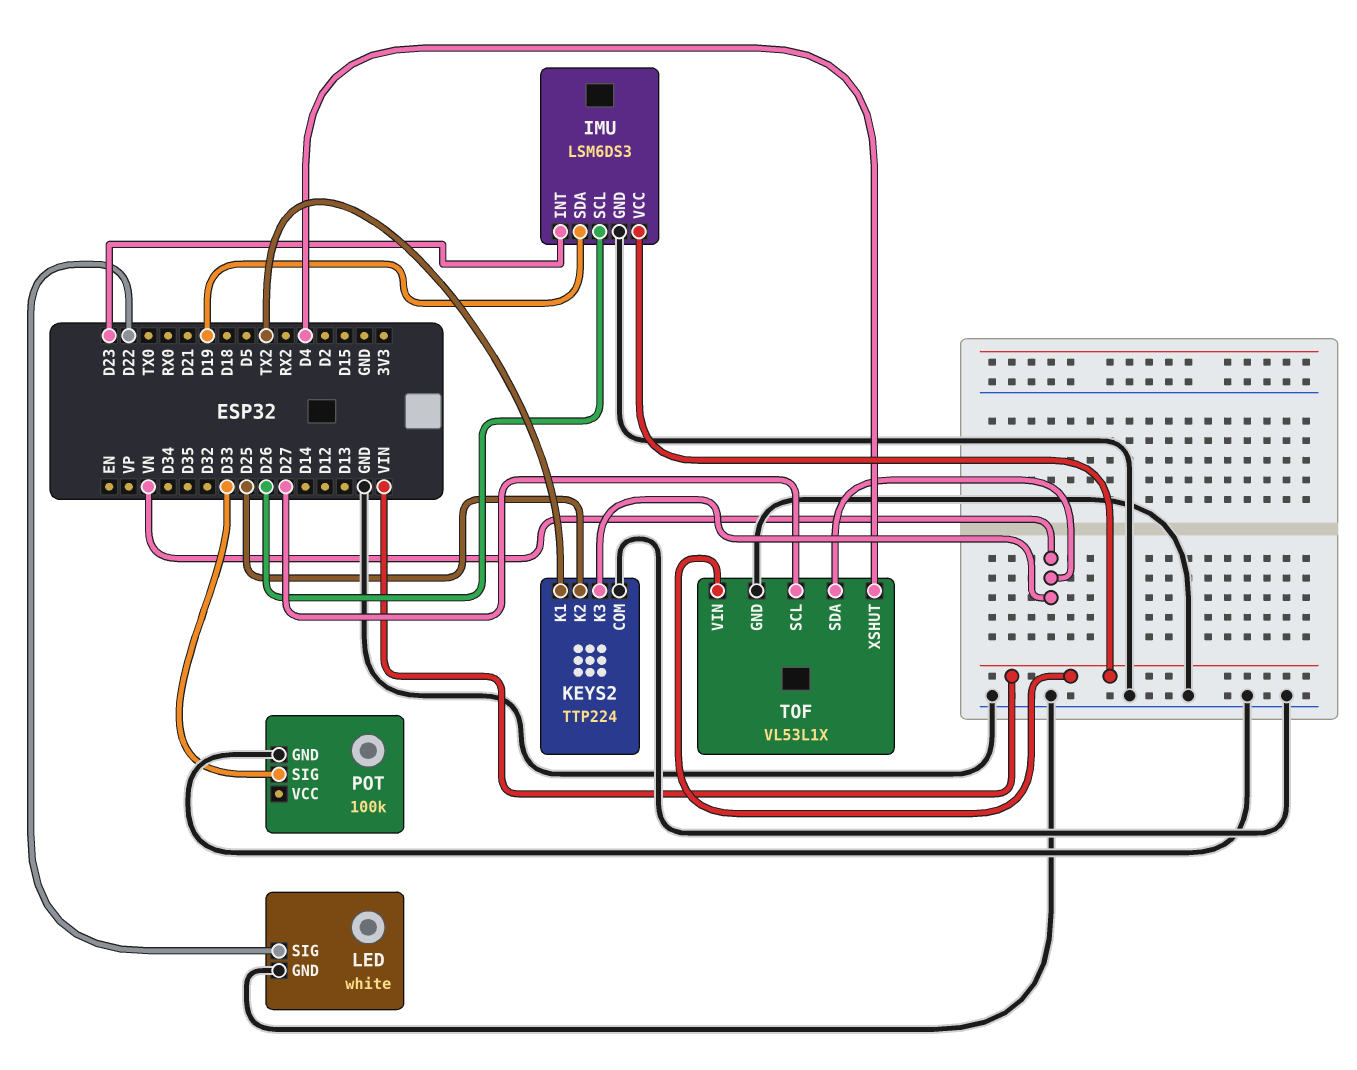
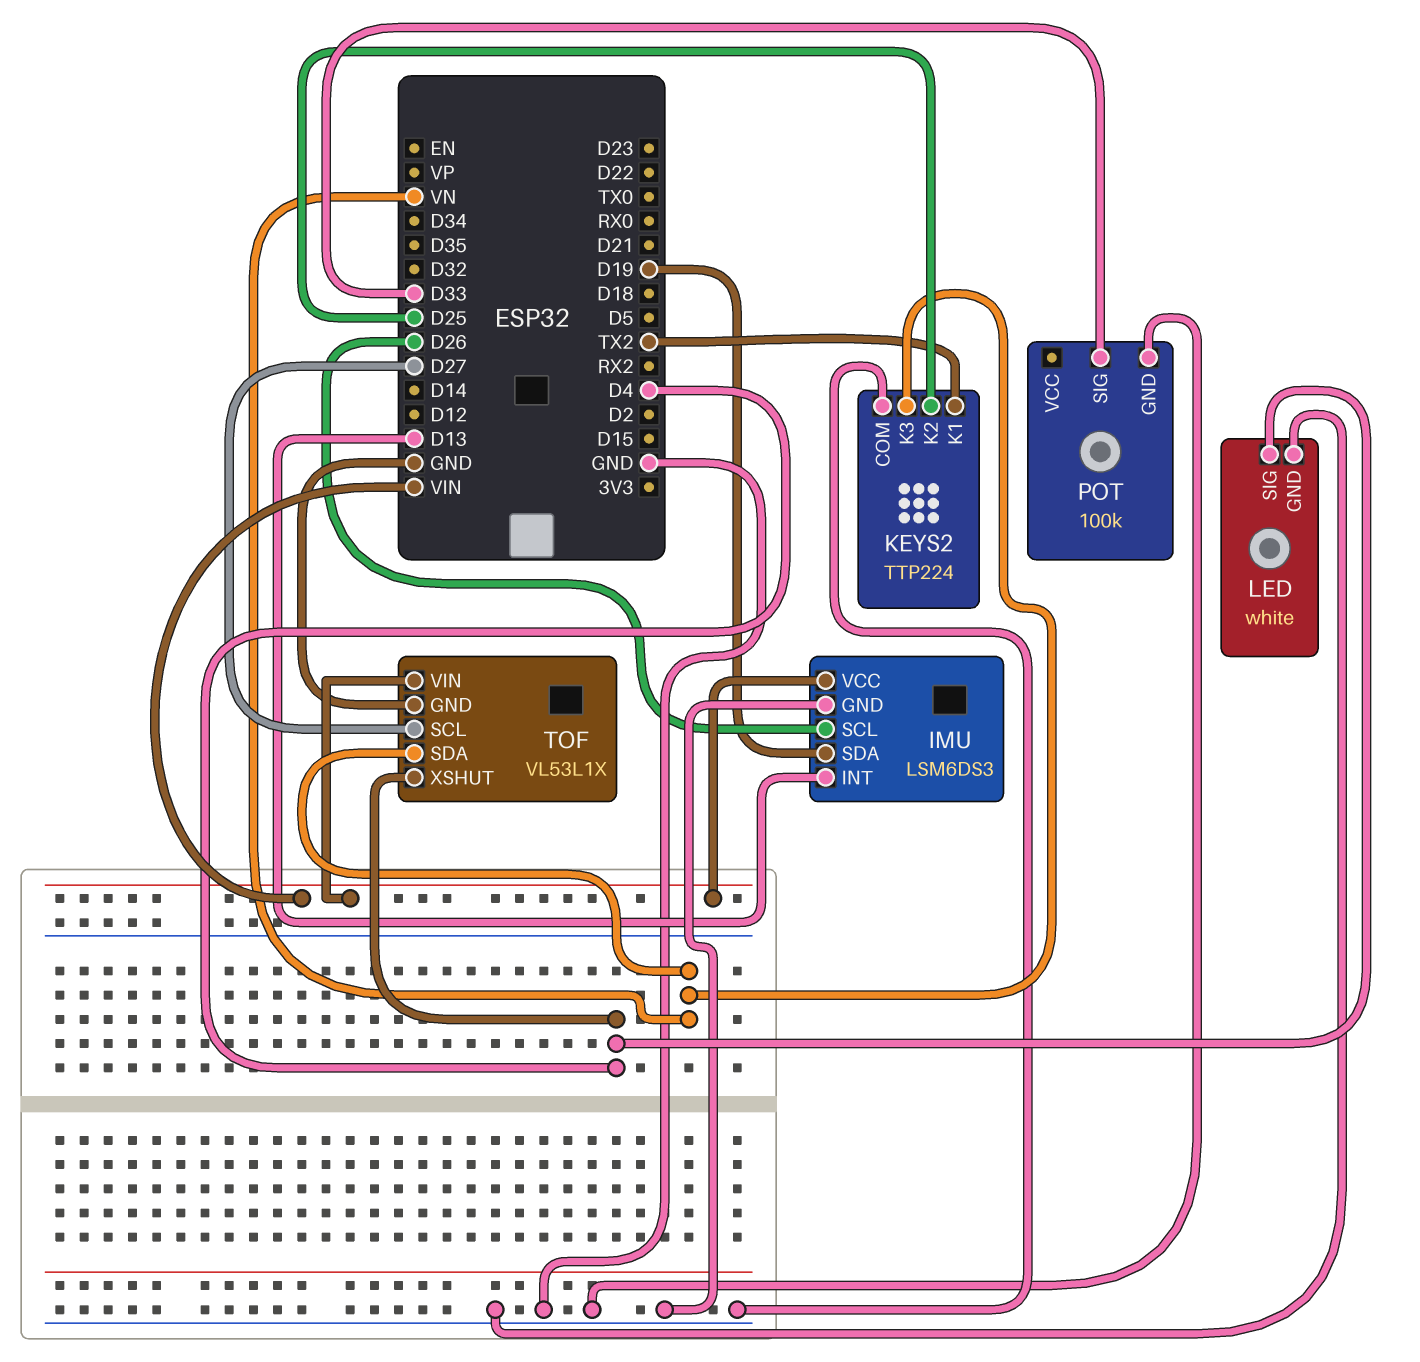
IMU pin INT: D23 -> D13
LED pin SIG: D22 -> D4

